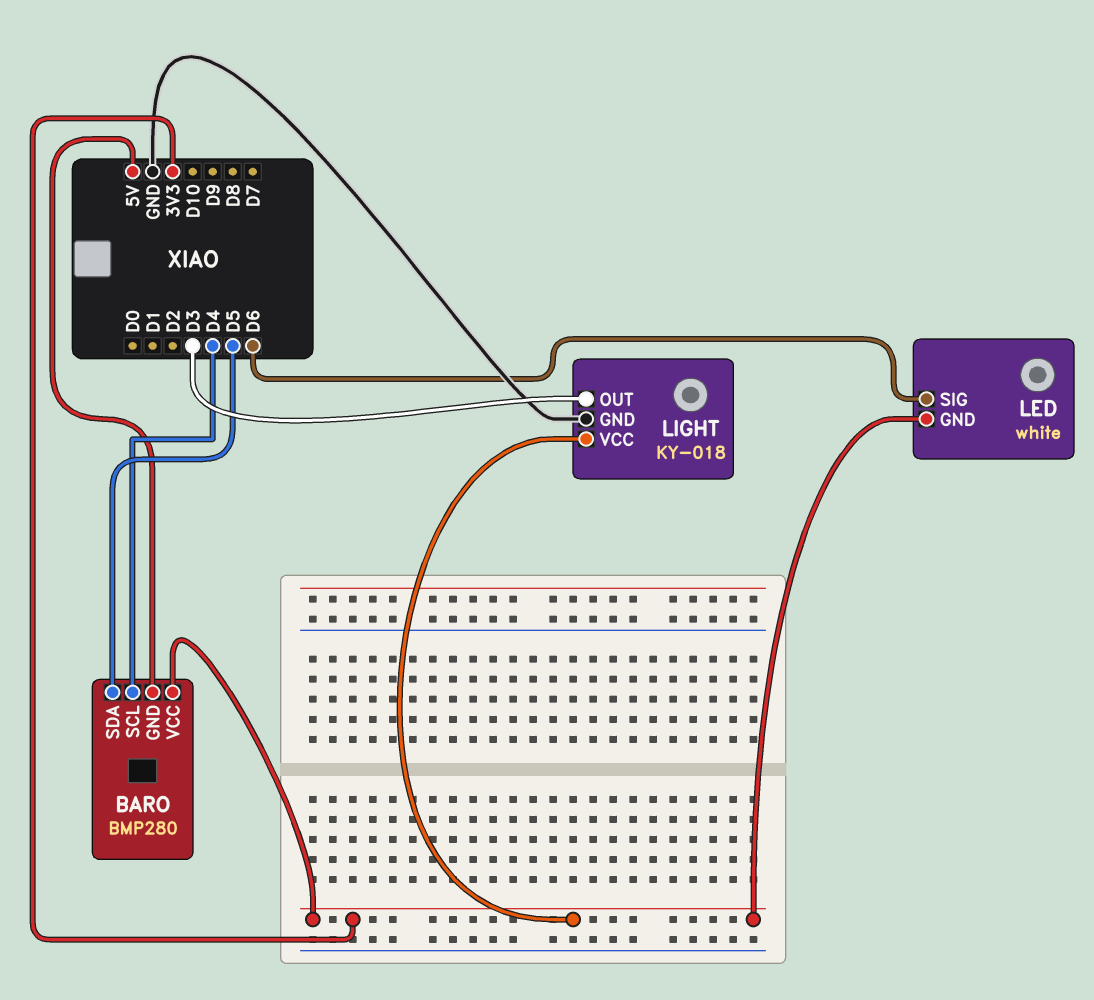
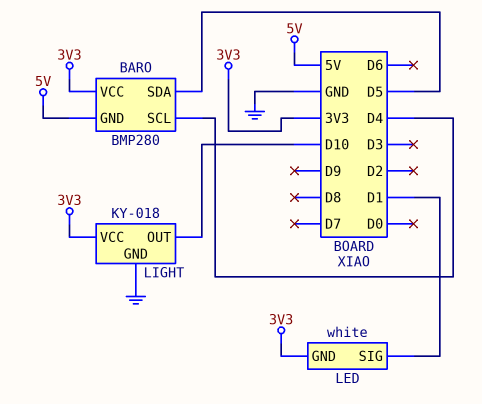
LED pin SIG: D6 -> D1
LIGHT pin OUT: D3 -> D10

